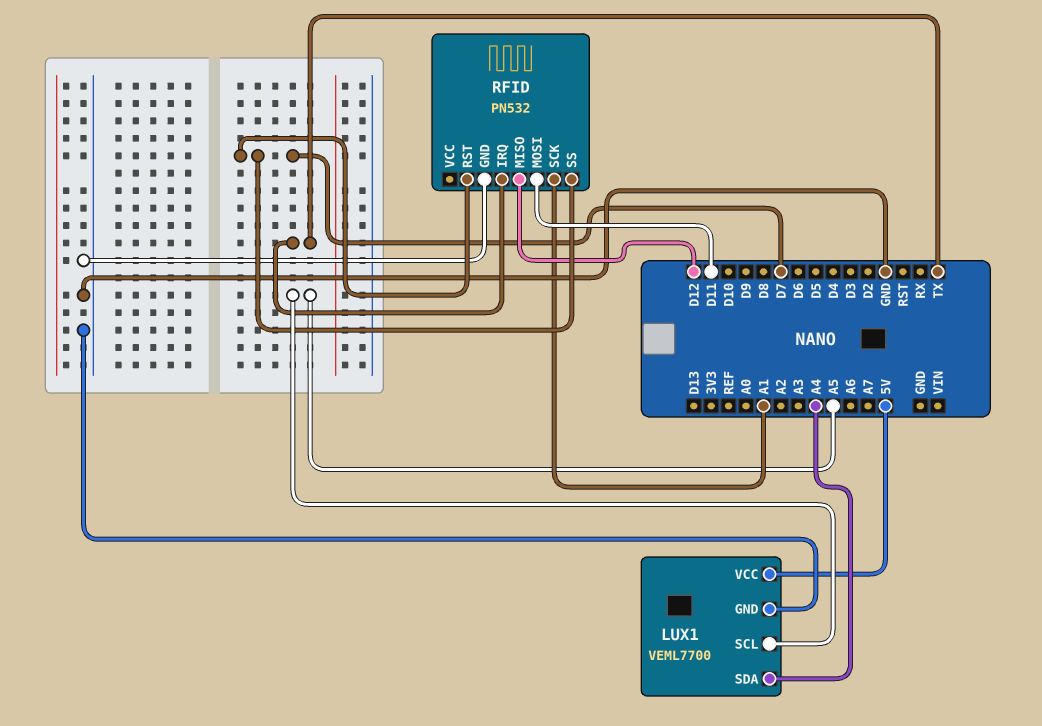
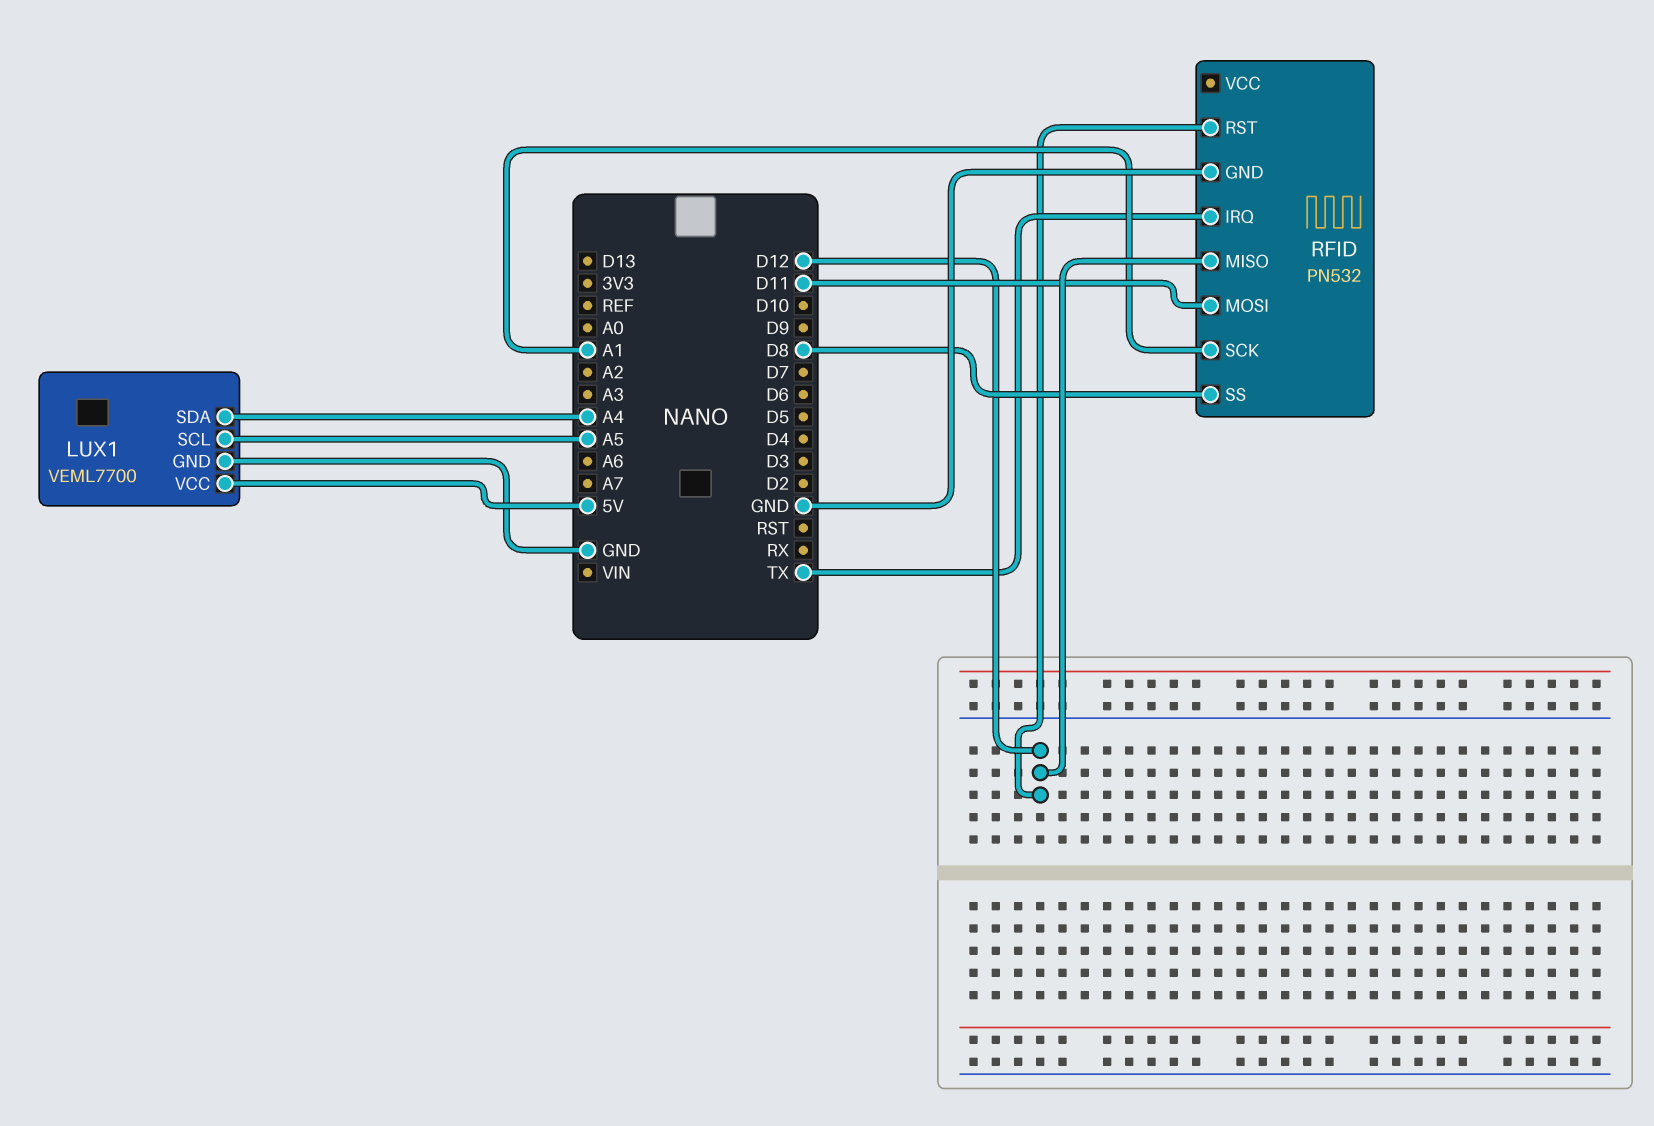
RFID pin RST: D7 -> D12
RFID pin SS: D7 -> D8

